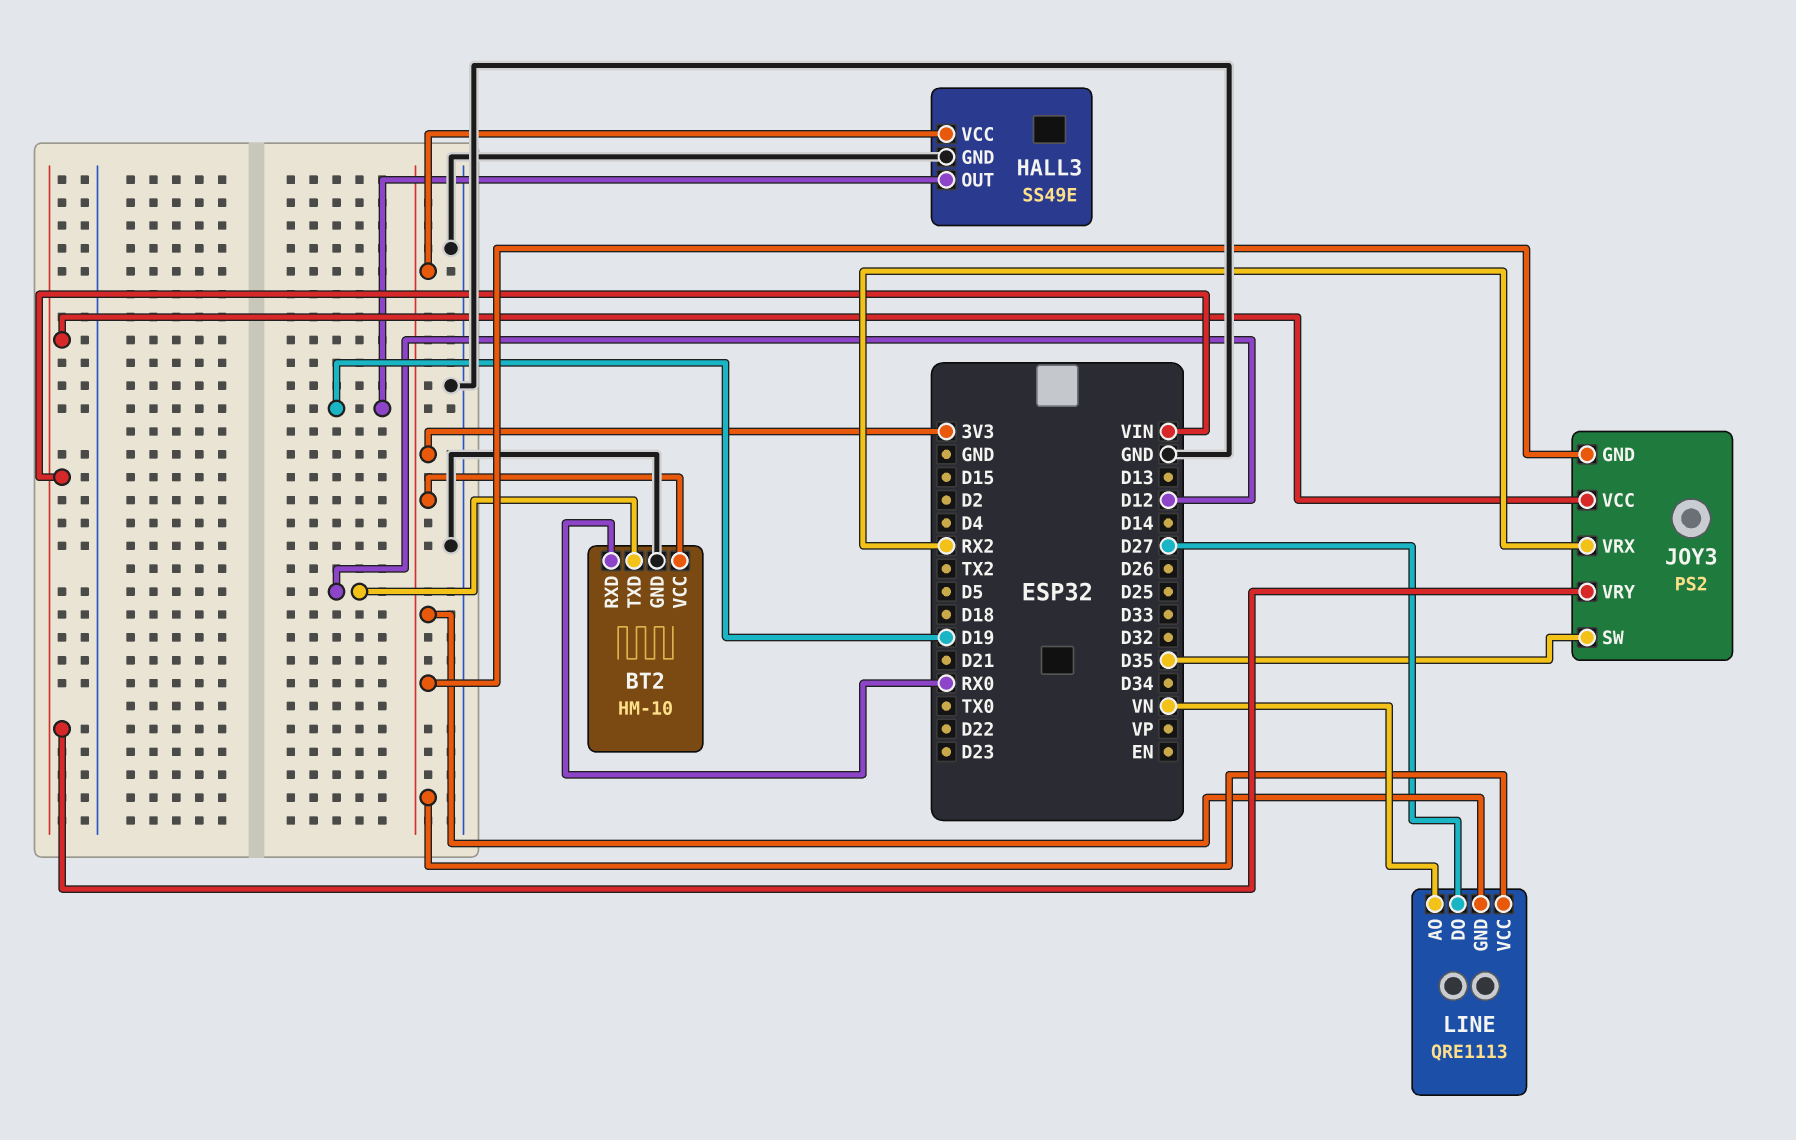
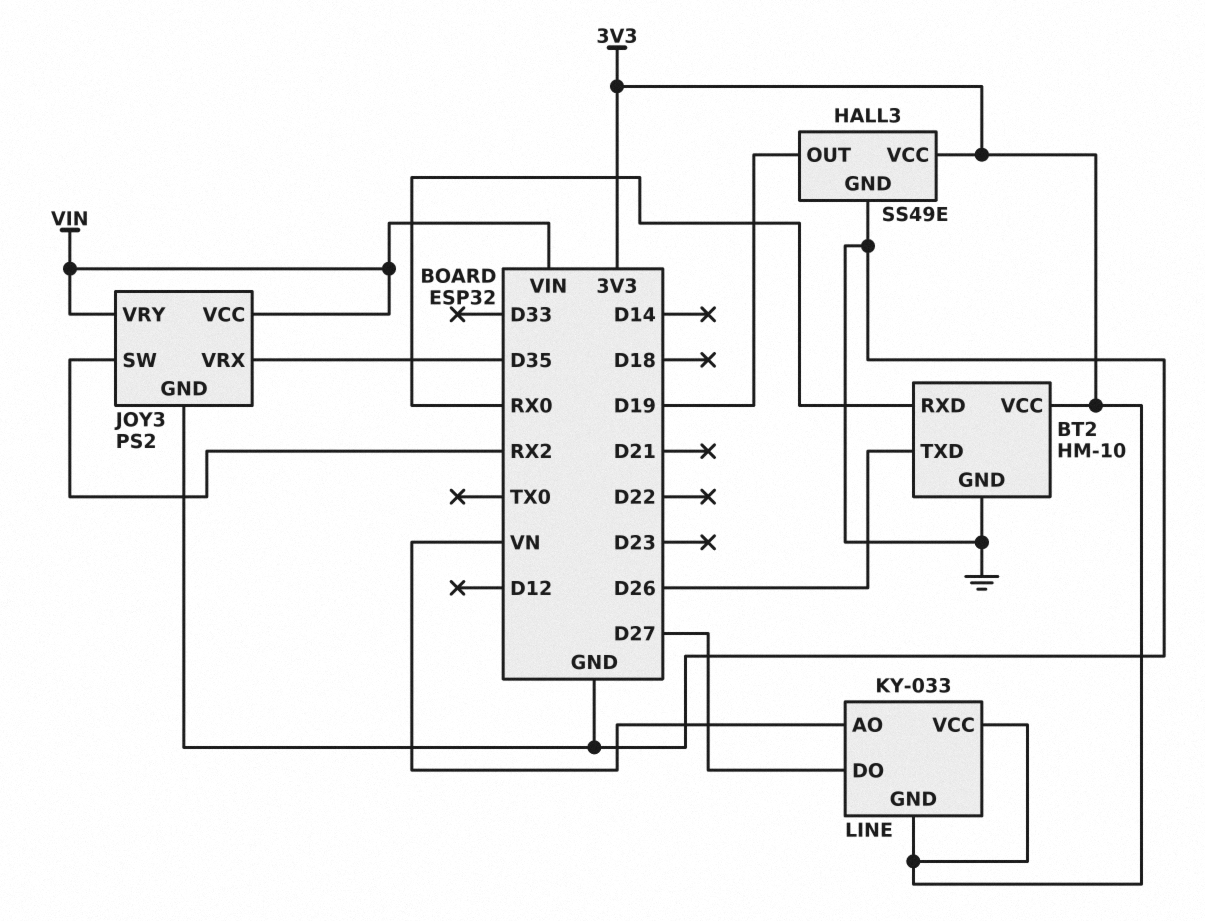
BT2 pin TXD: D12 -> D26
JOY3 pin GND: 3V3 -> GND
JOY3 pin SW: D35 -> RX2
JOY3 pin VRX: RX2 -> D35
LINE: QRE1113 -> KY-033

